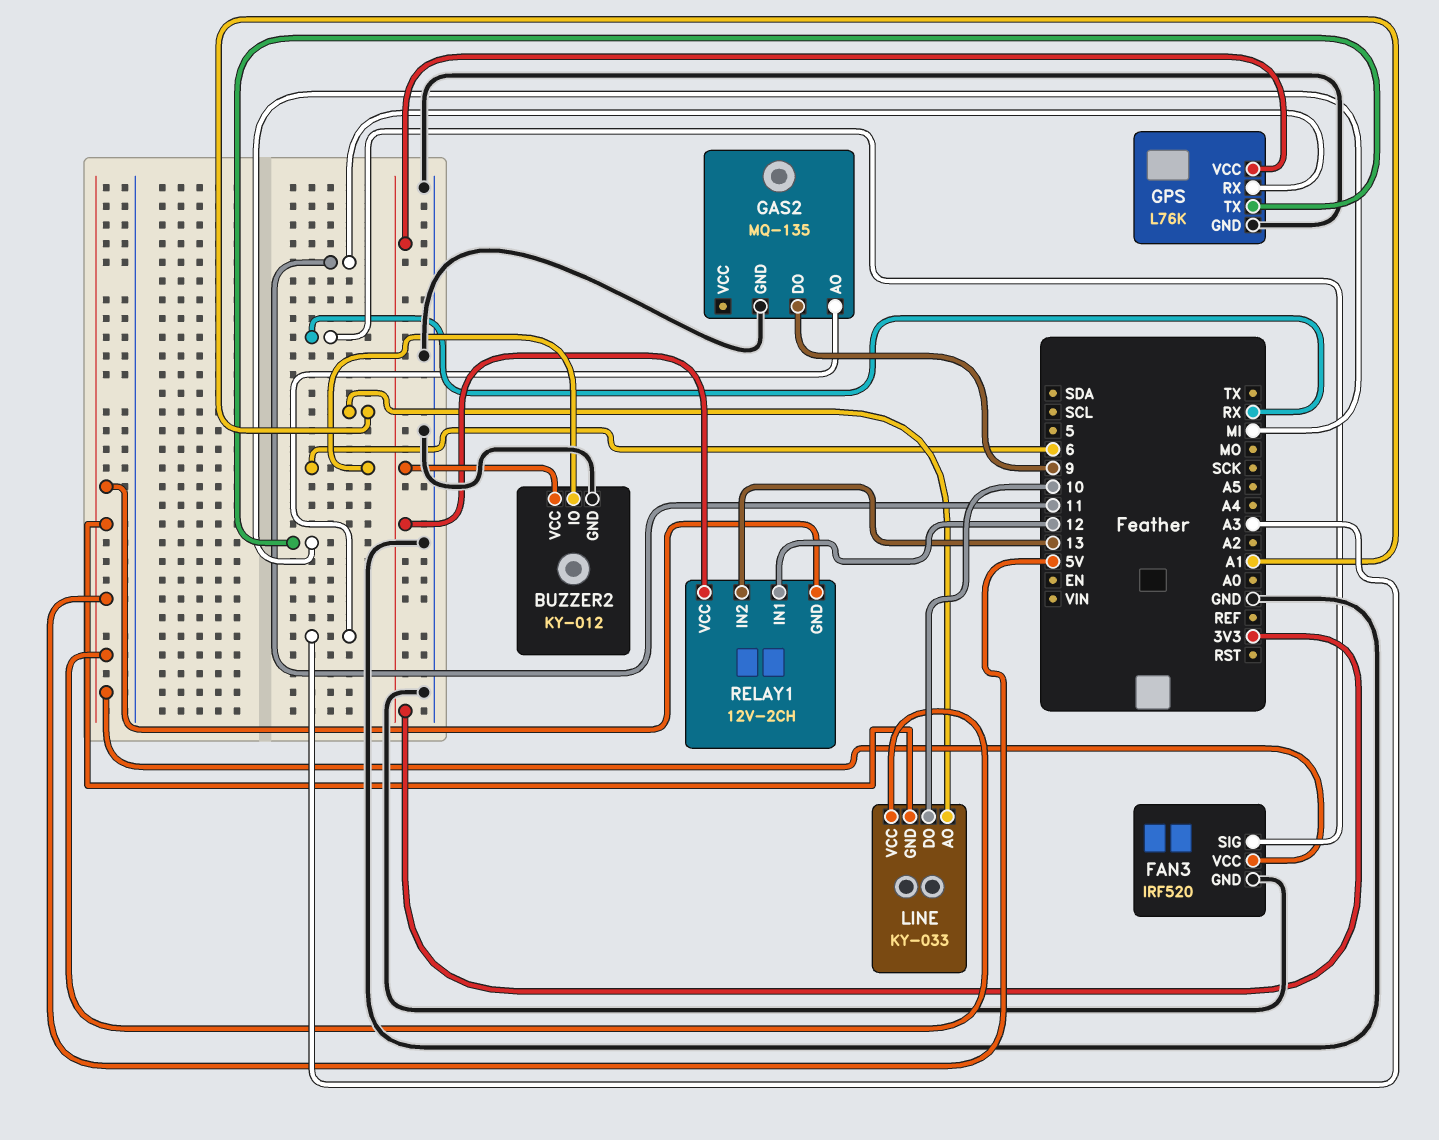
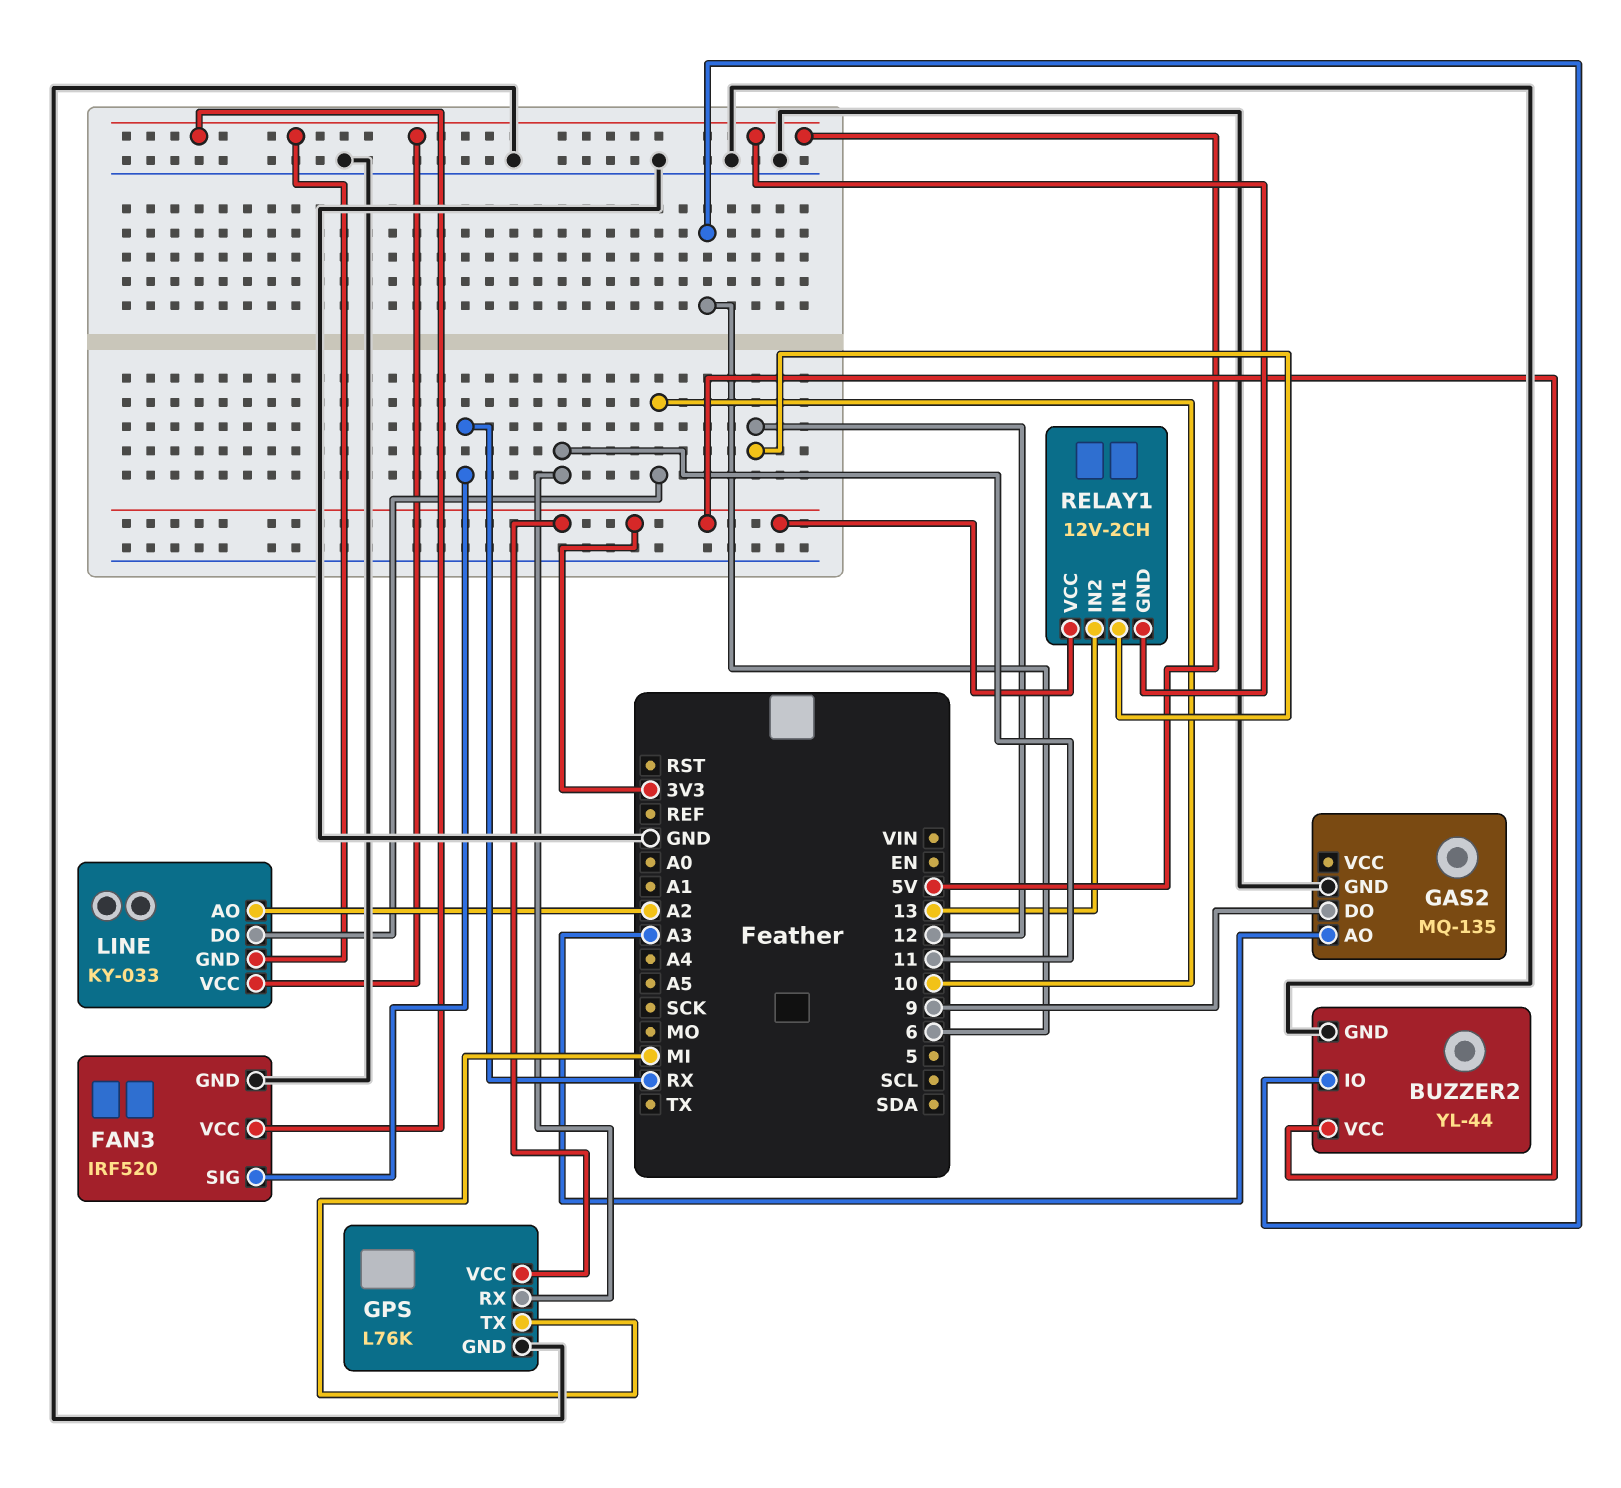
BUZZER2: KY-012 -> YL-44
LINE pin AO: A1 -> A2

